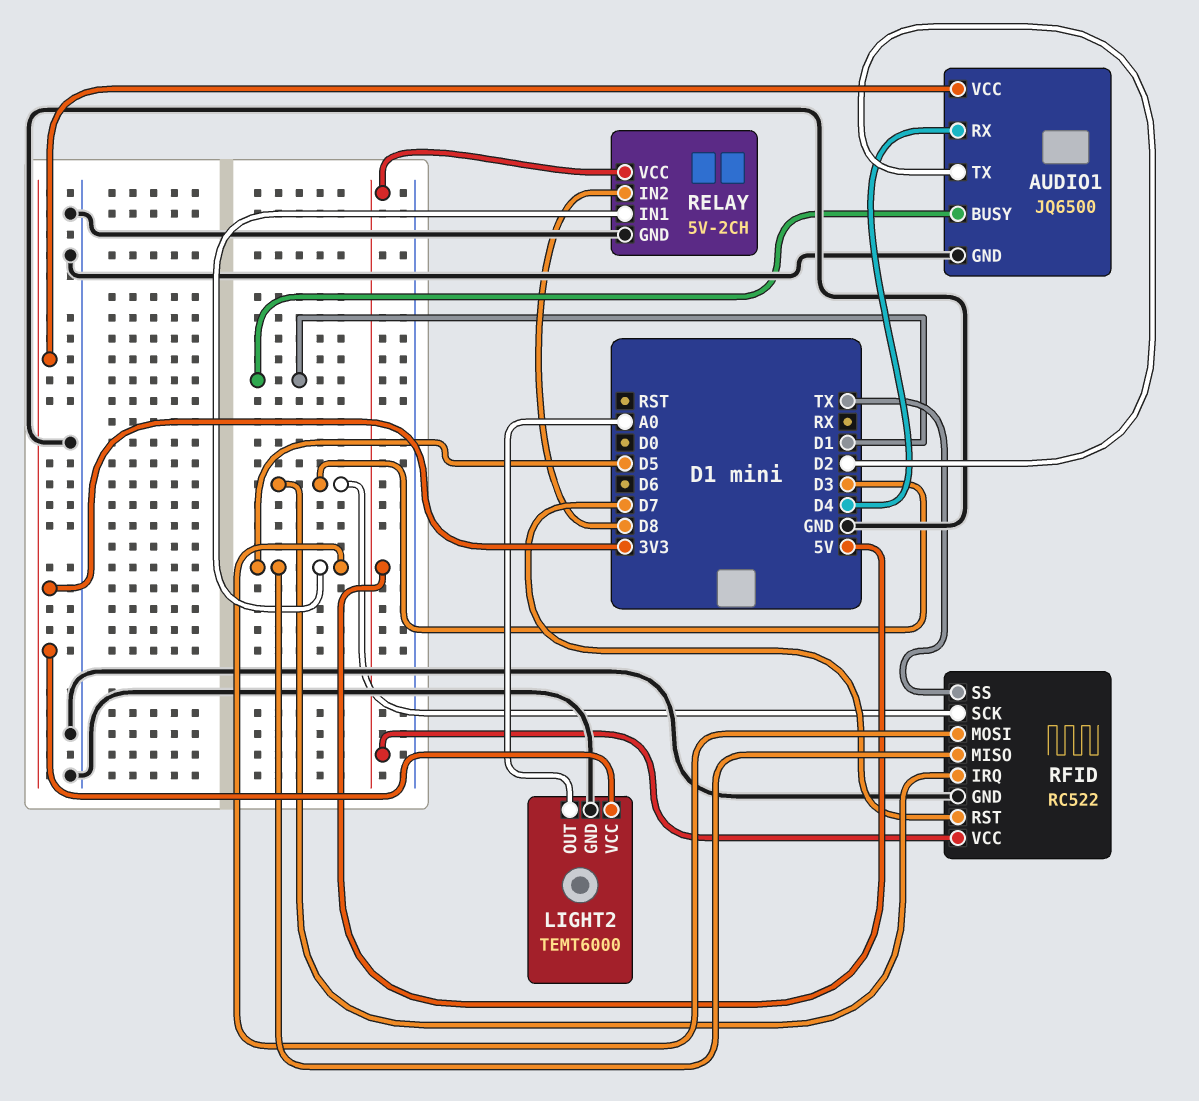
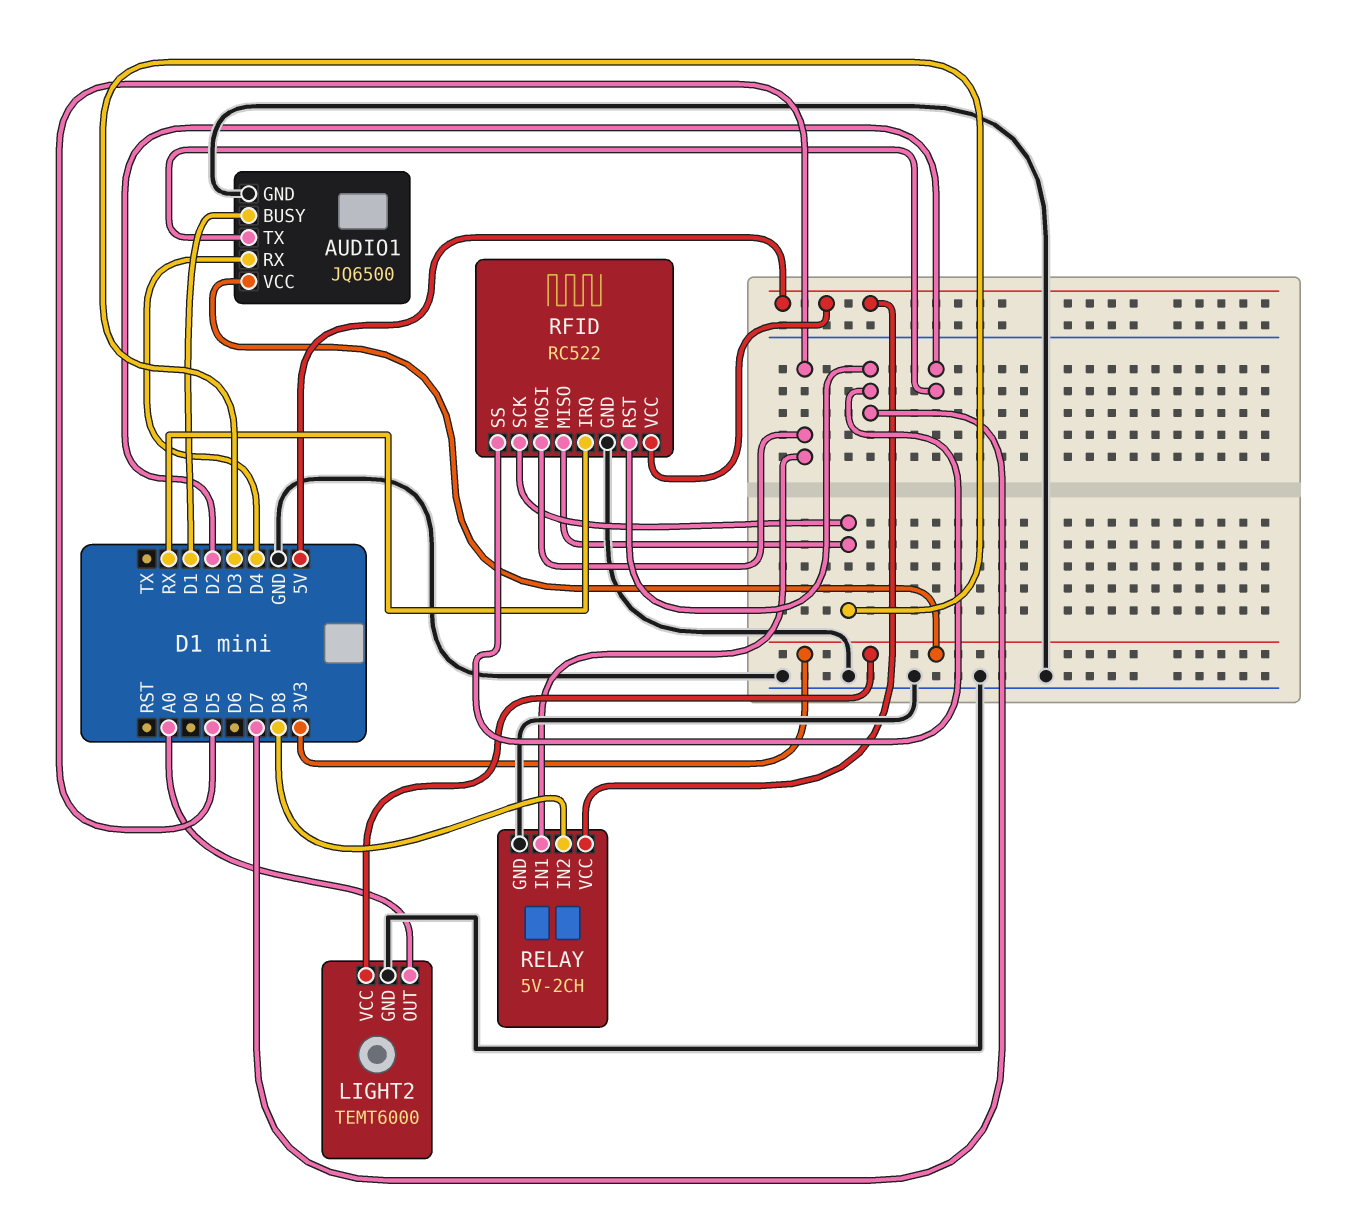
RFID pin IRQ: D3 -> RX
RFID pin MISO: D5 -> D3
RFID pin SS: TX -> D7

